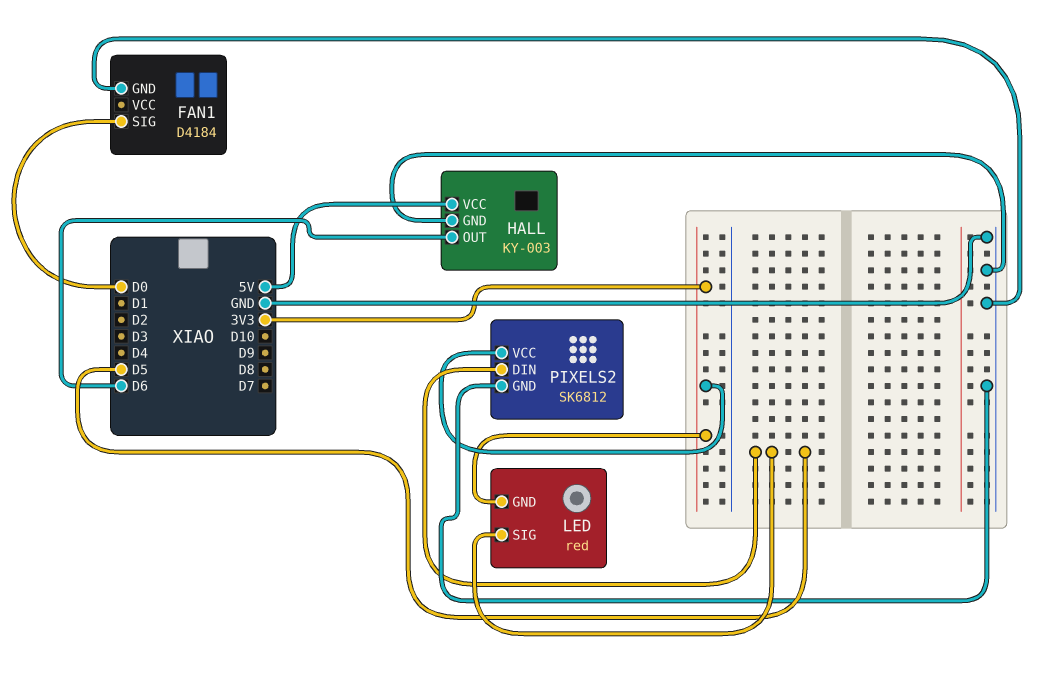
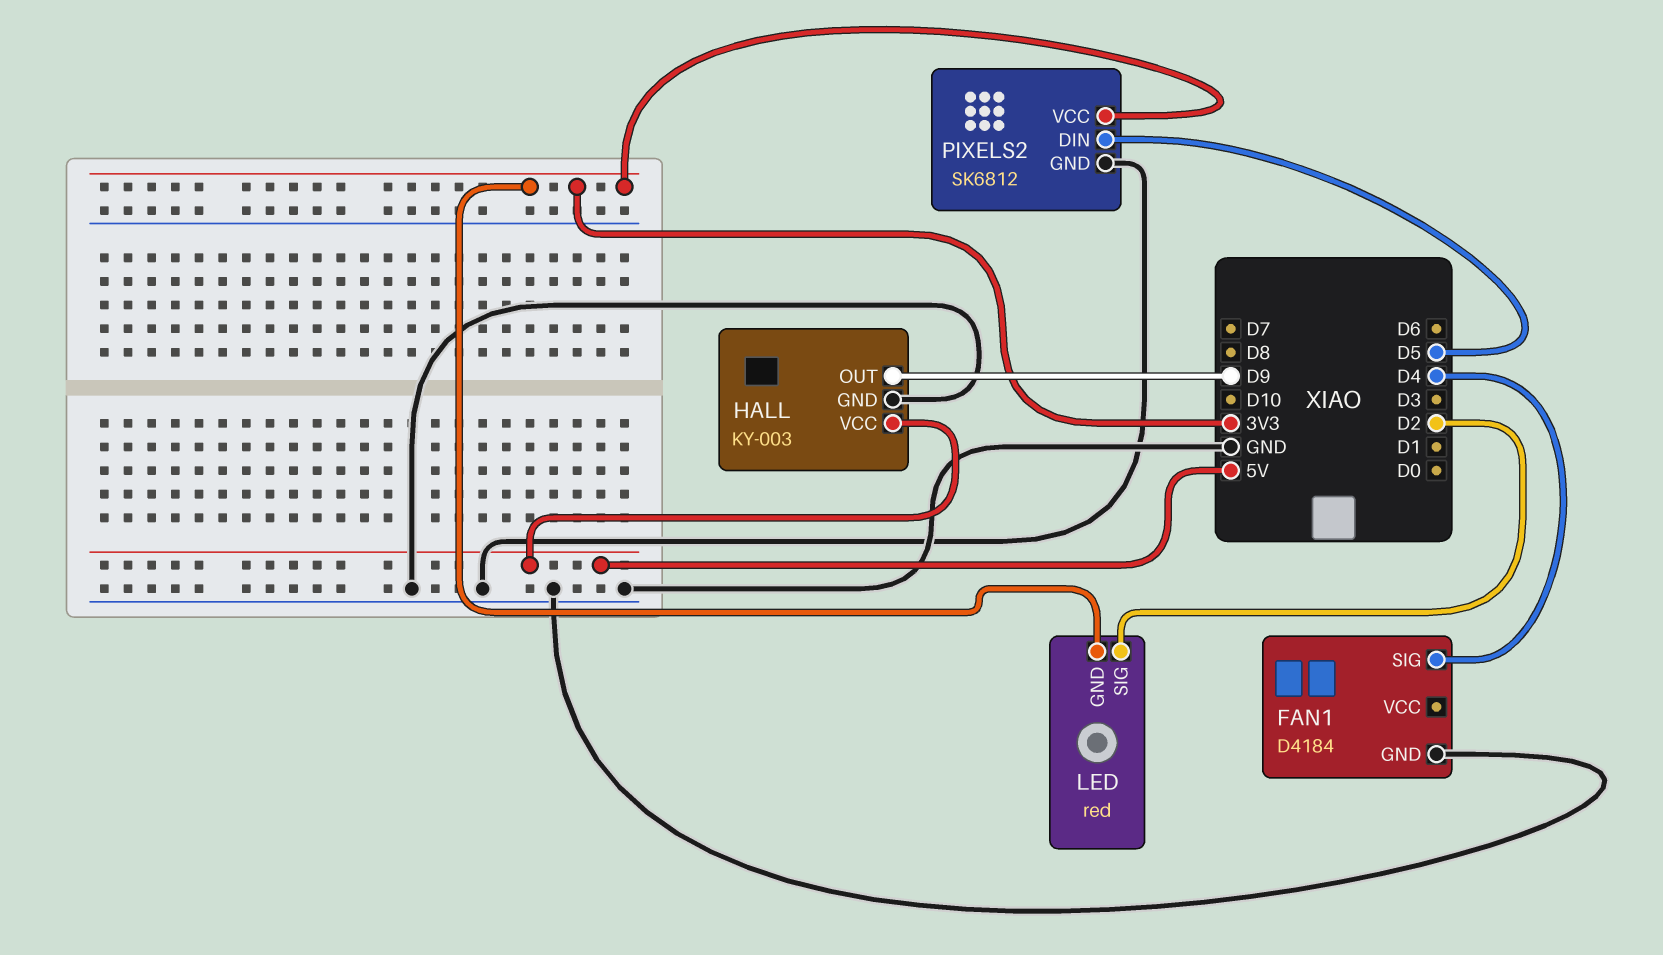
FAN1 pin SIG: D0 -> D4
HALL pin OUT: D6 -> D9
LED pin SIG: D5 -> D2

